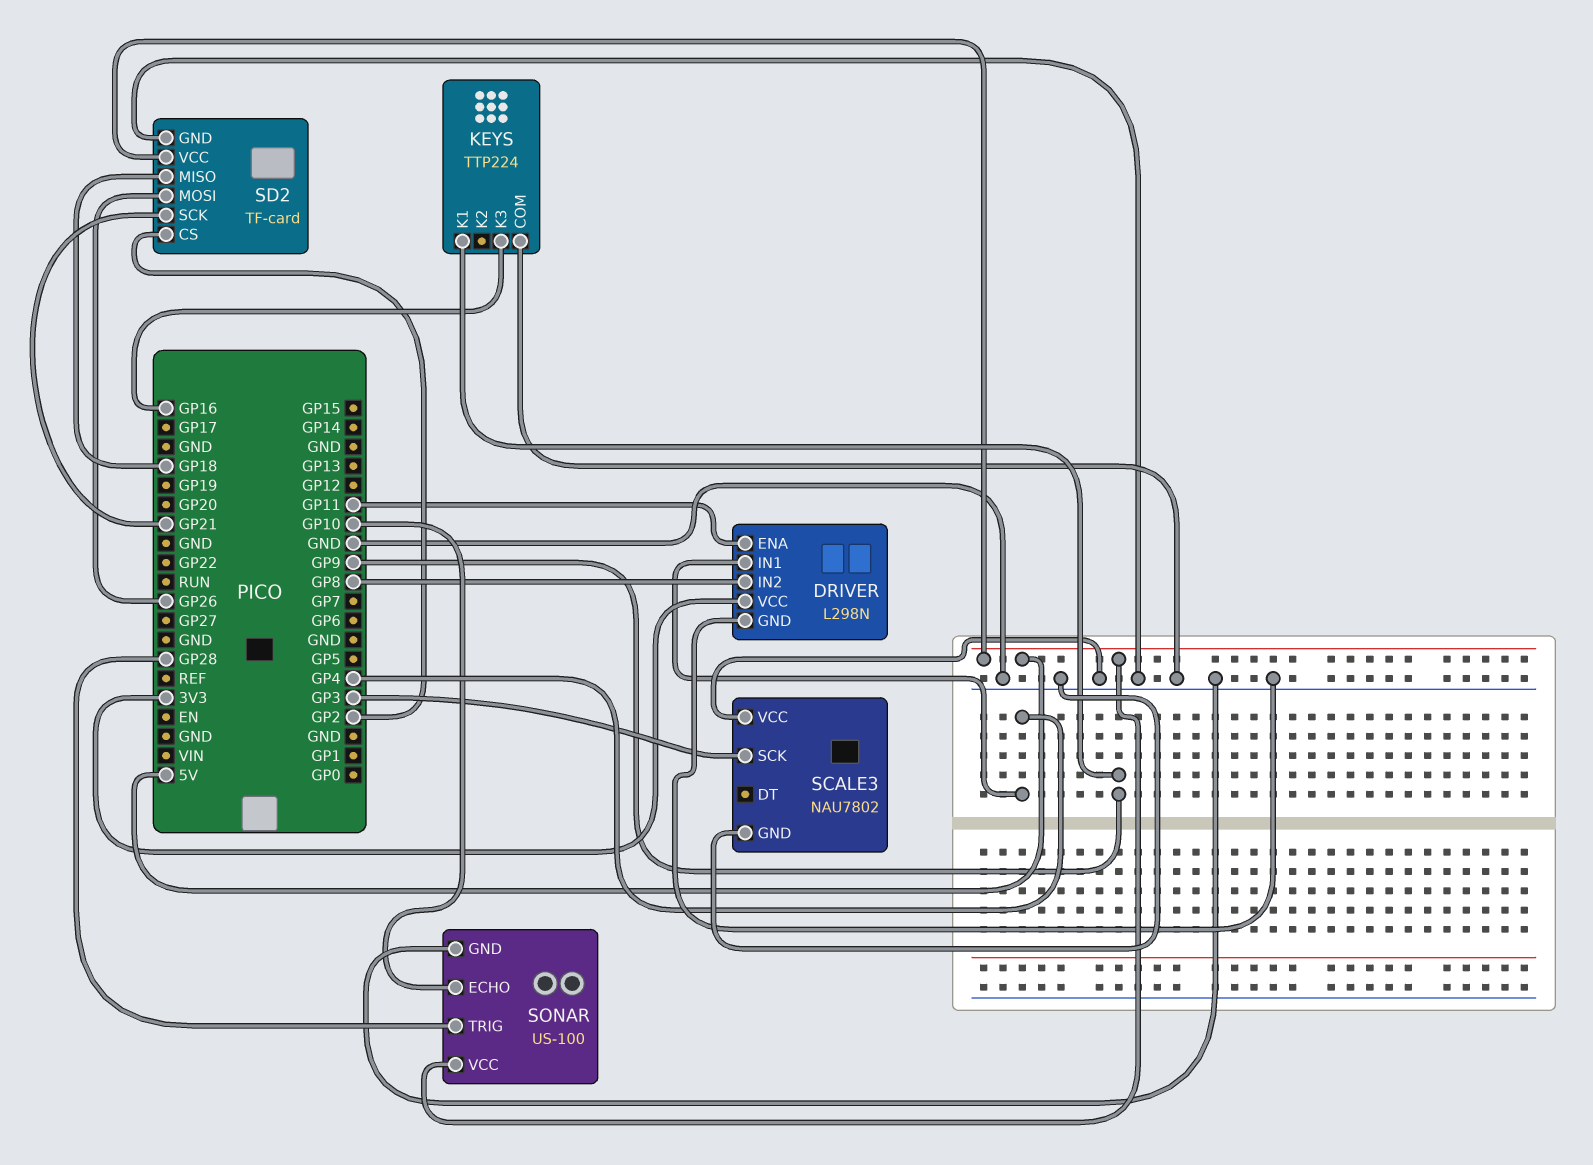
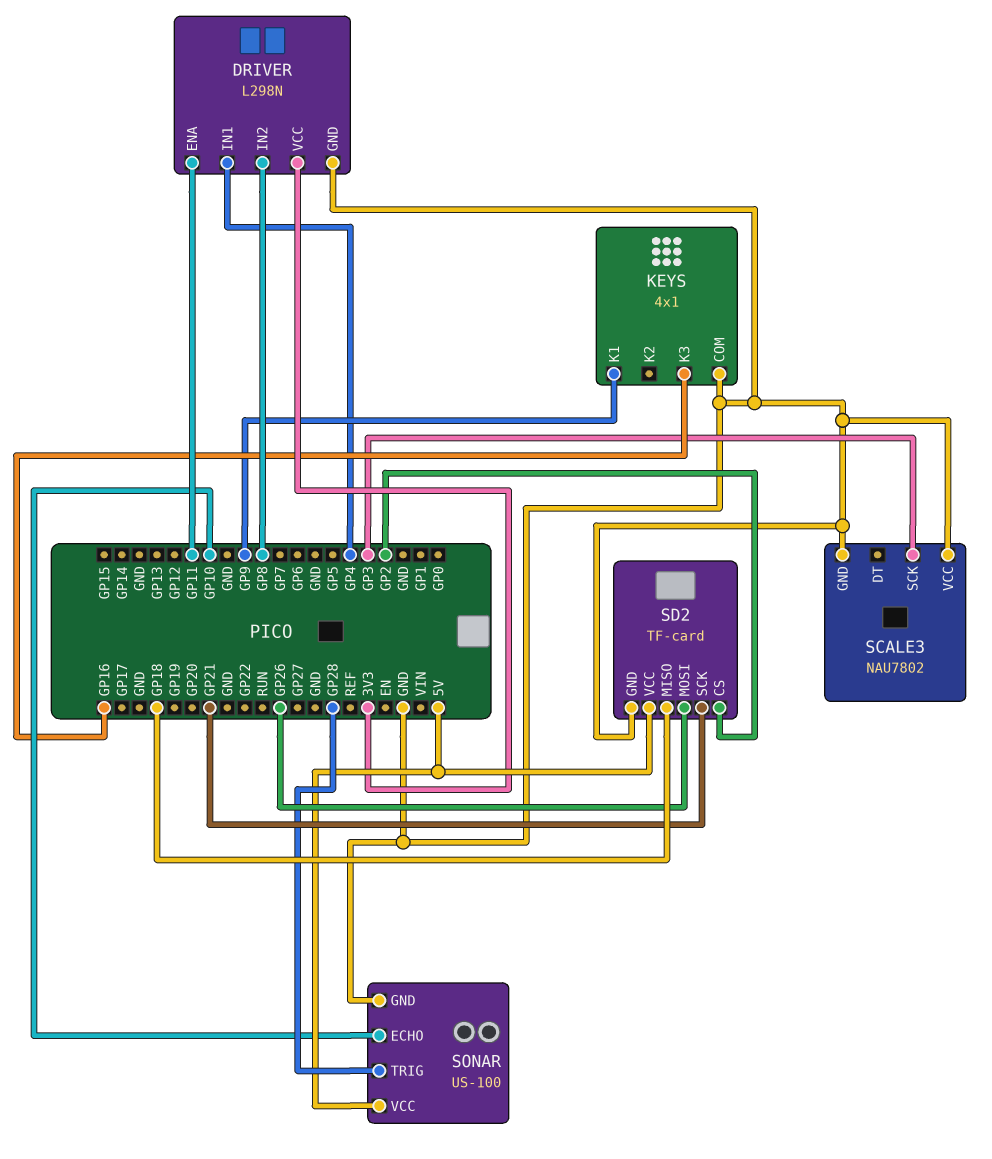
KEYS: TTP224 -> 4x1

